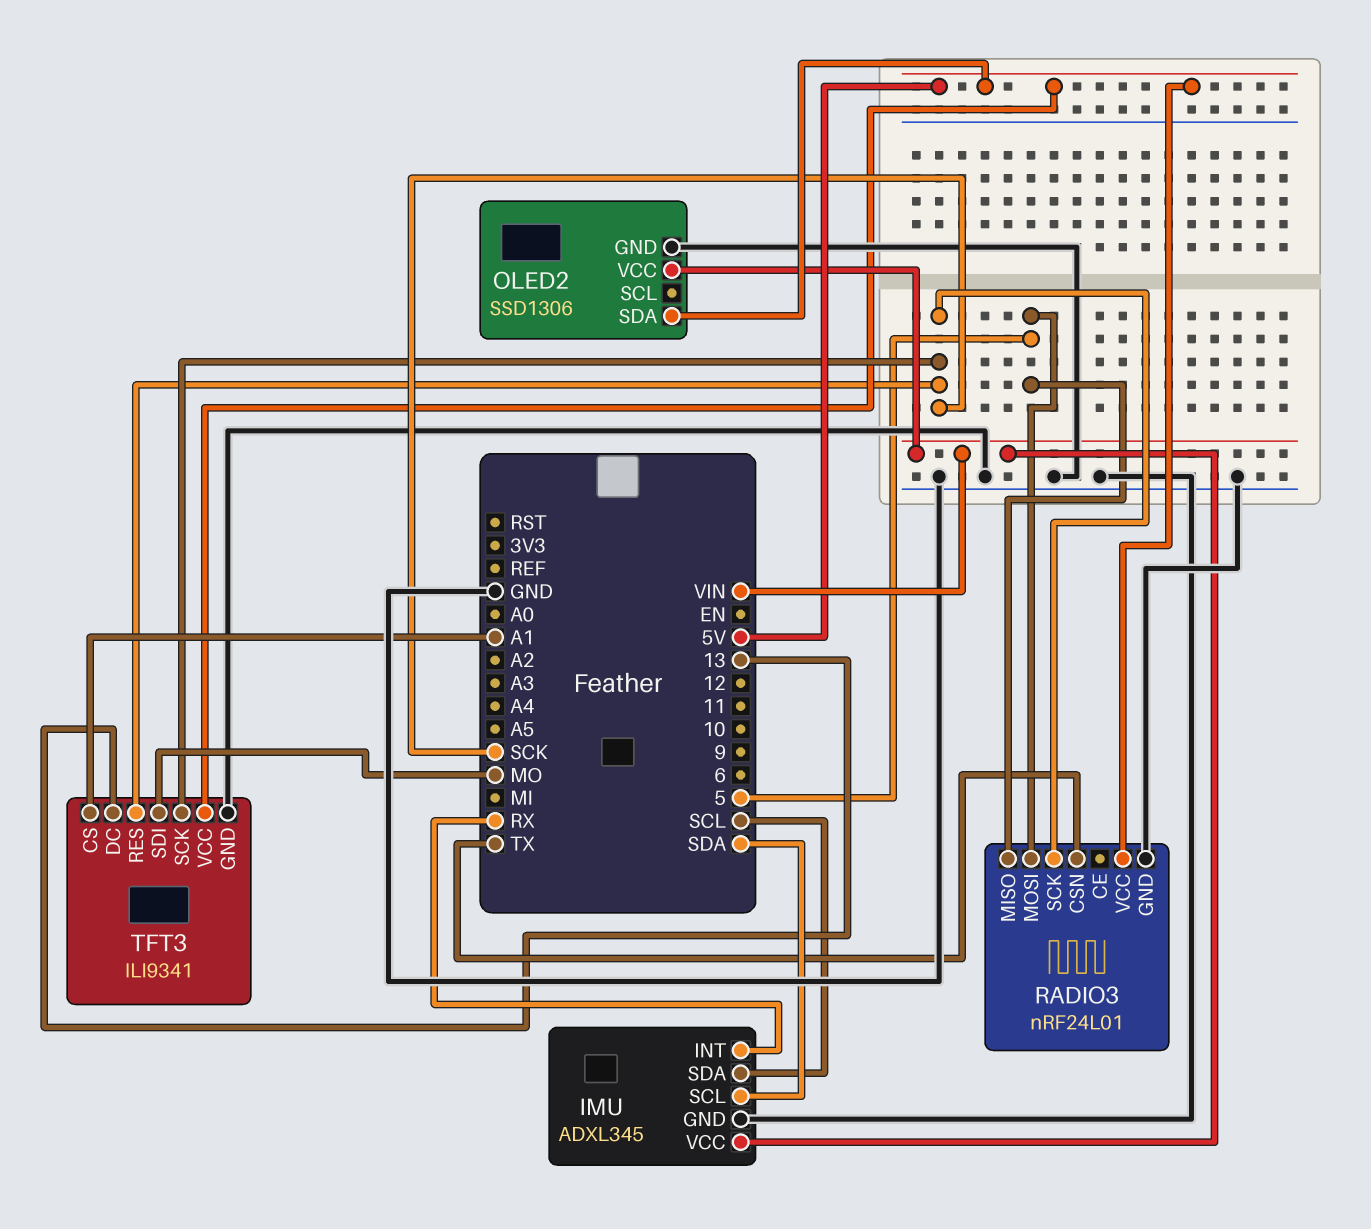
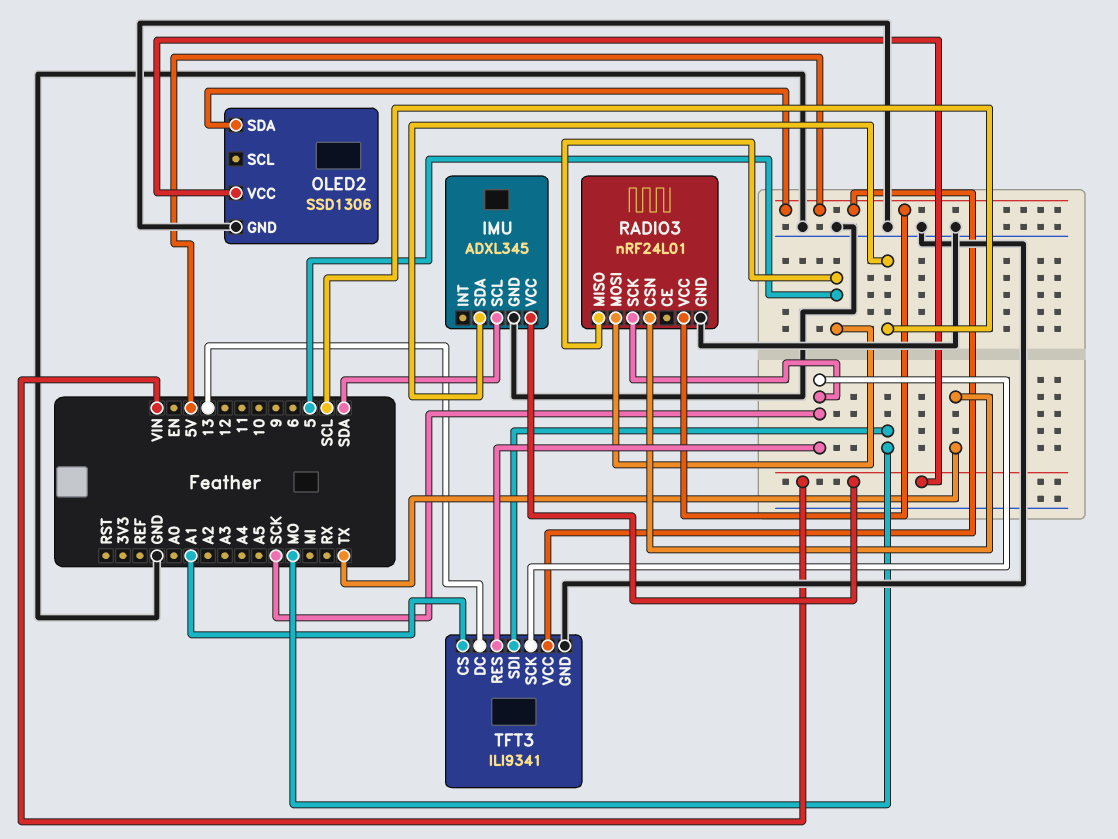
IMU pin INT: RX -> none

